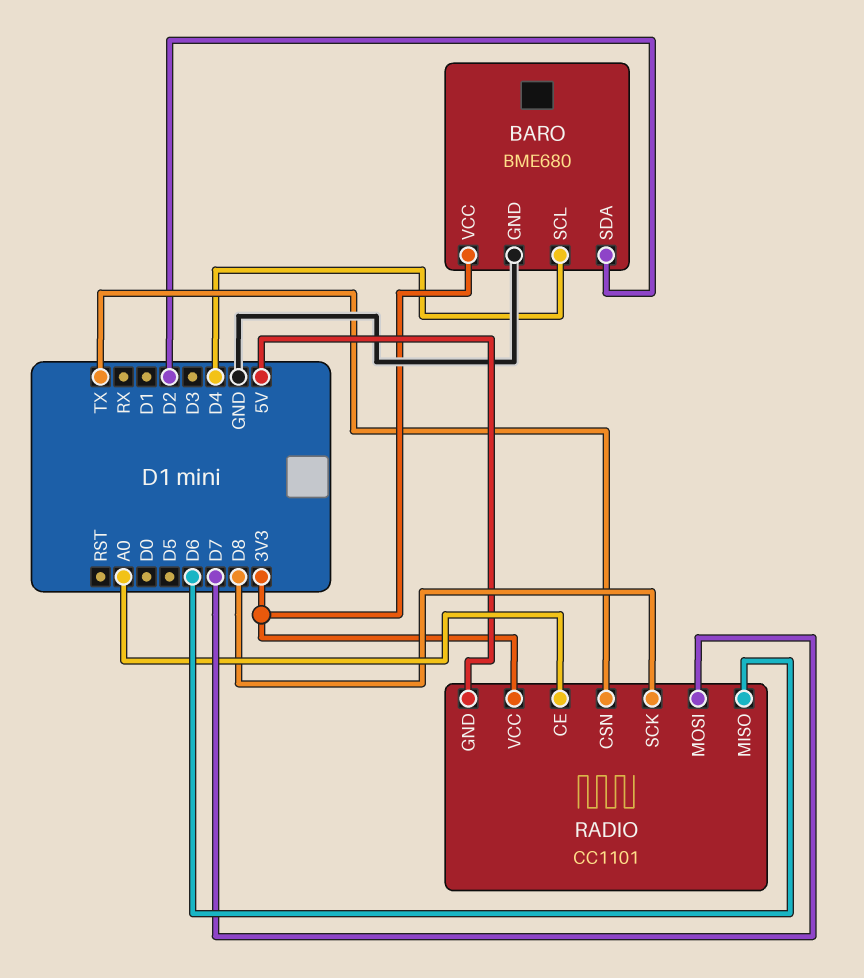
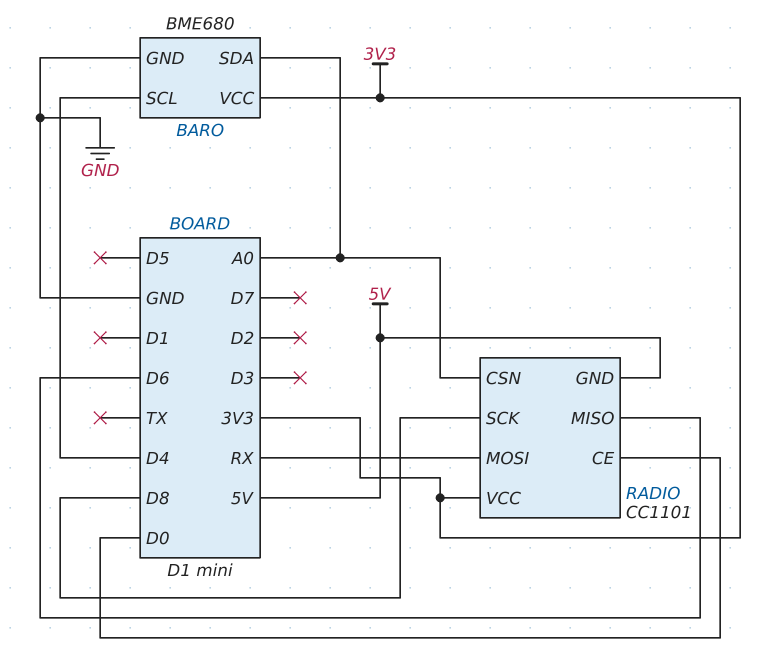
BARO pin SDA: D2 -> A0
RADIO pin CE: A0 -> D0
RADIO pin CSN: TX -> A0
RADIO pin MOSI: D7 -> RX

